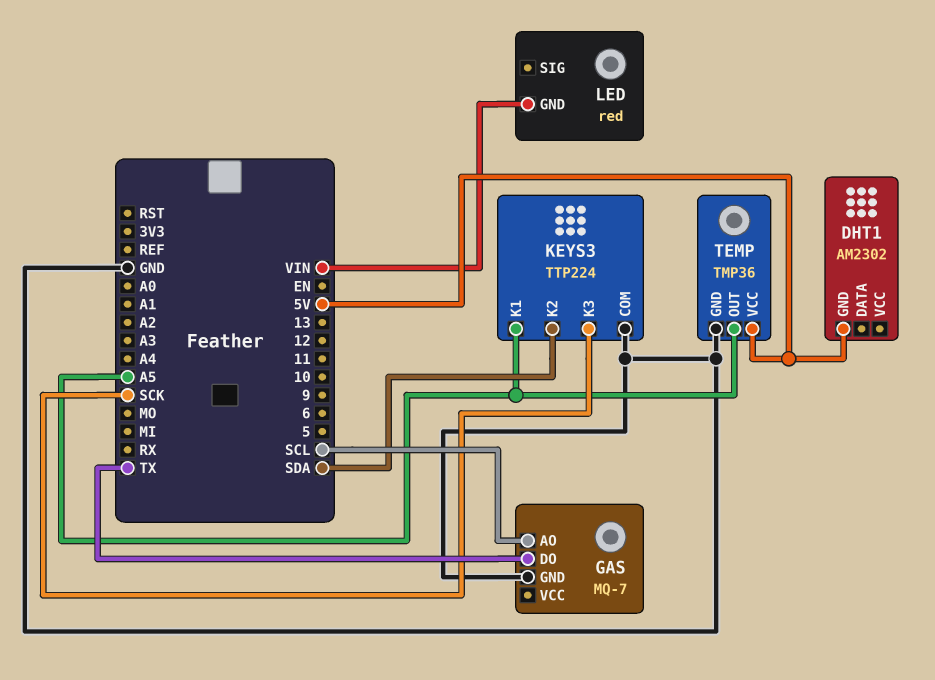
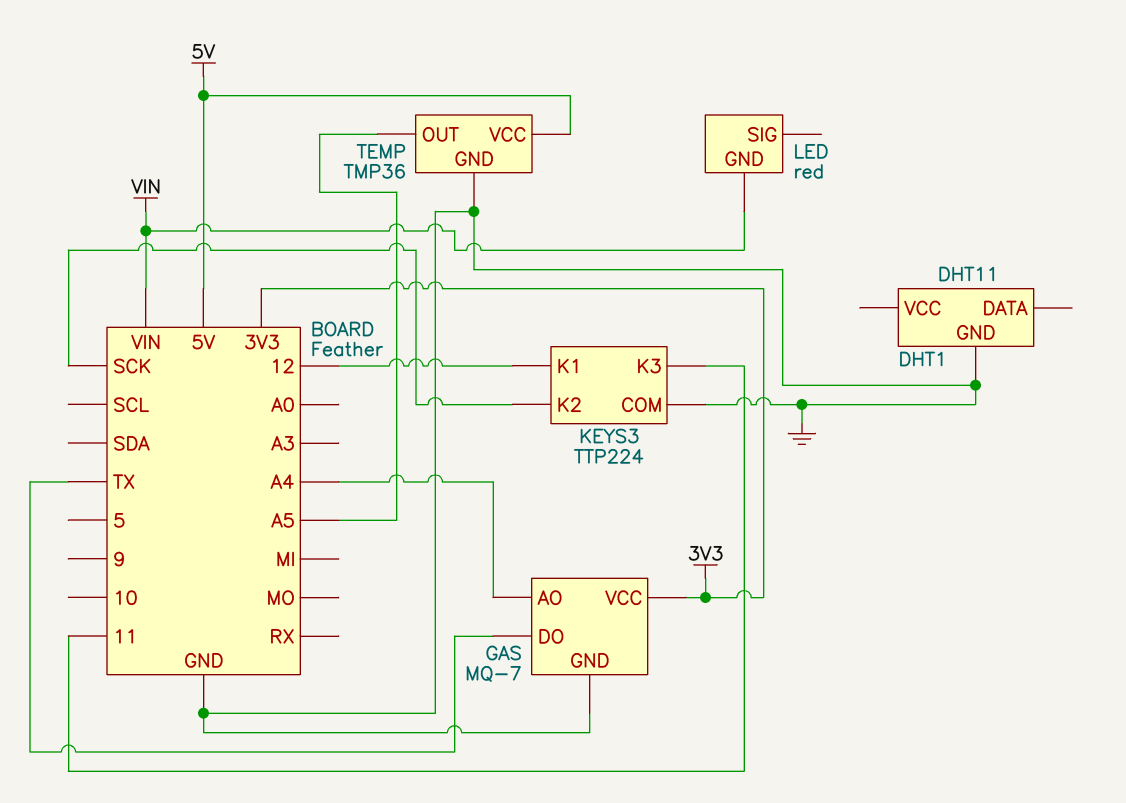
DHT1: AM2302 -> DHT11
DHT1 pin GND: 5V -> GND
GAS pin AO: SCL -> A4
GAS pin VCC: none -> 3V3
KEYS3 pin K1: A5 -> 12
KEYS3 pin K2: SDA -> SCK
KEYS3 pin K3: SCK -> 11

